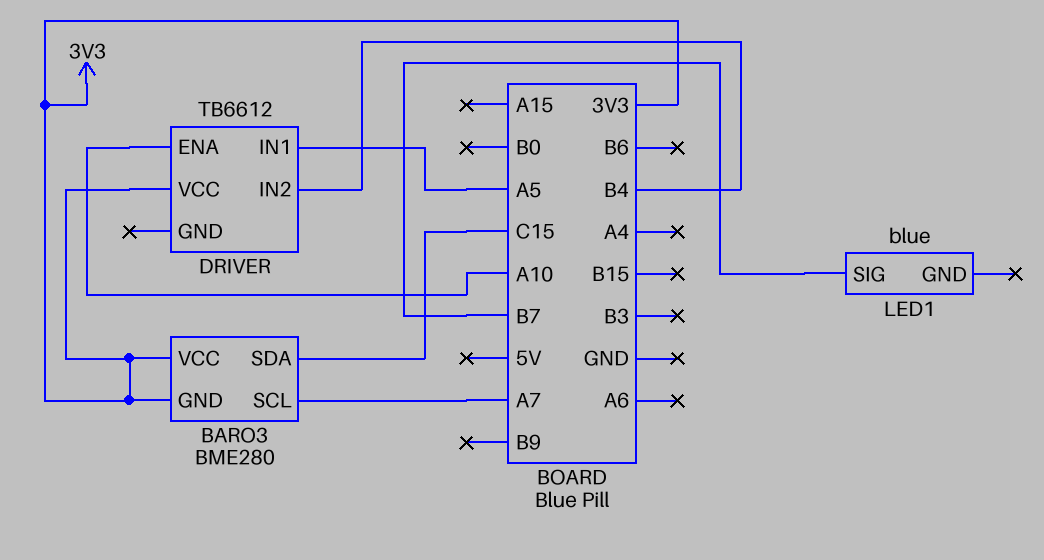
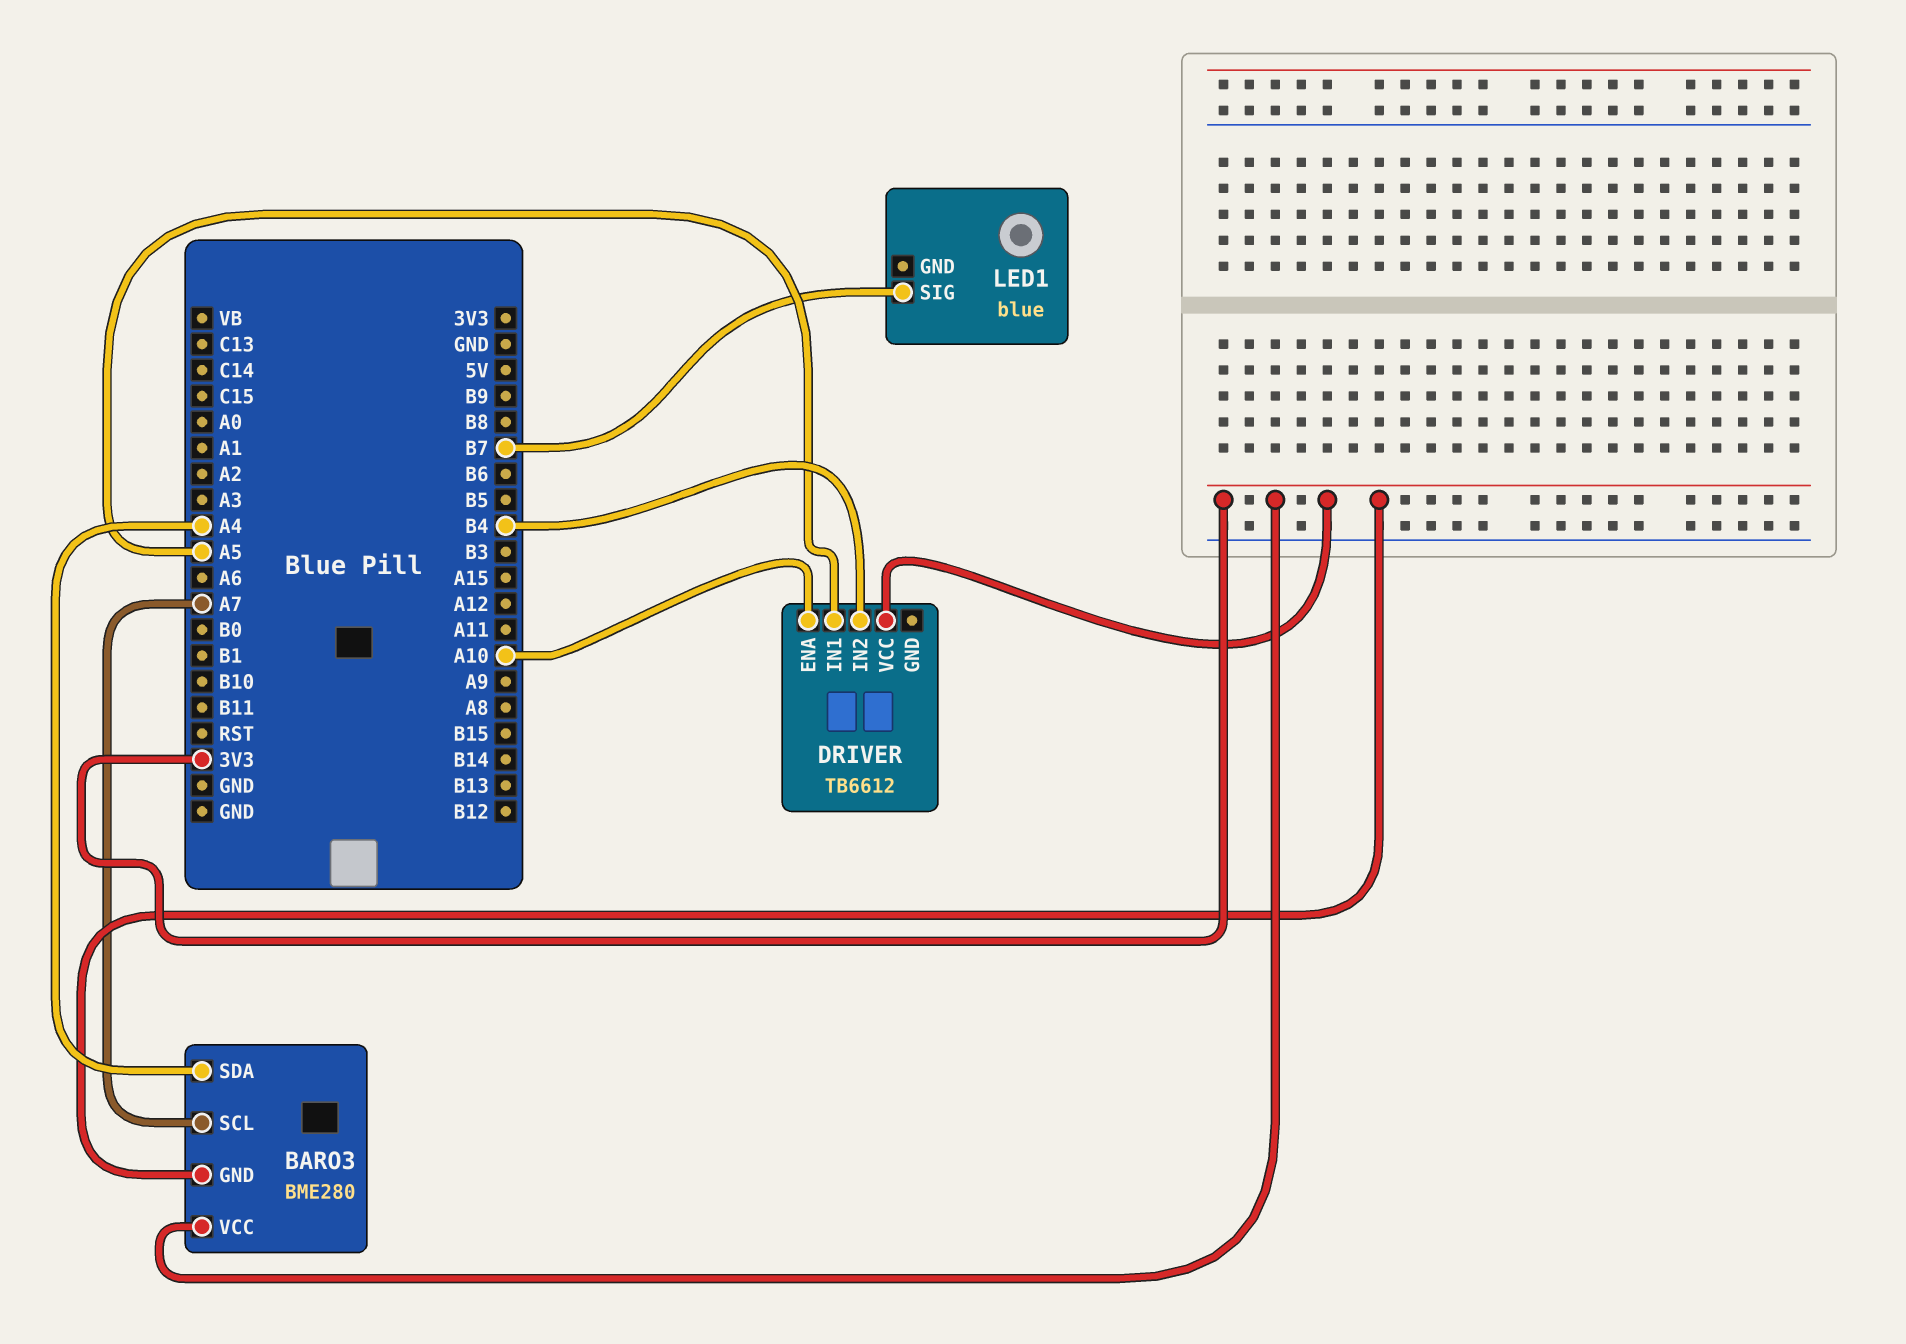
BARO3 pin SDA: C15 -> A4

